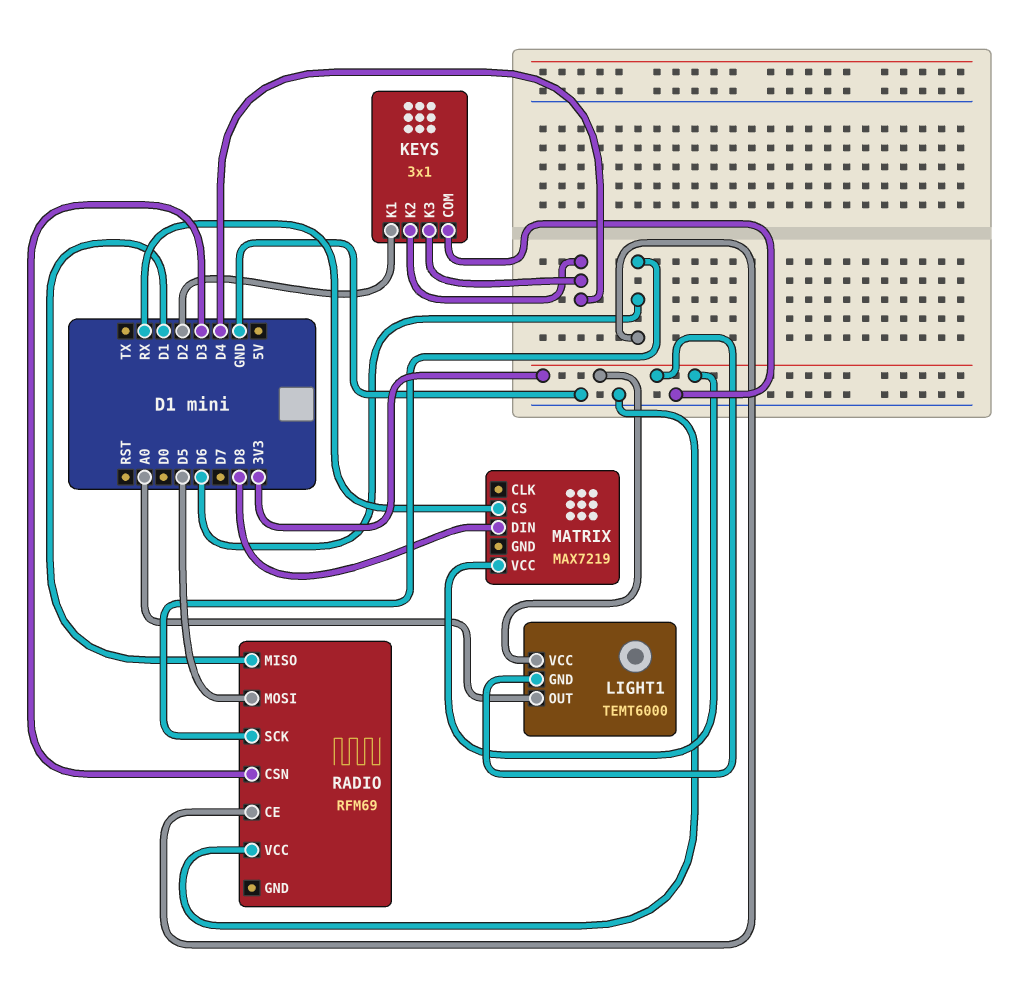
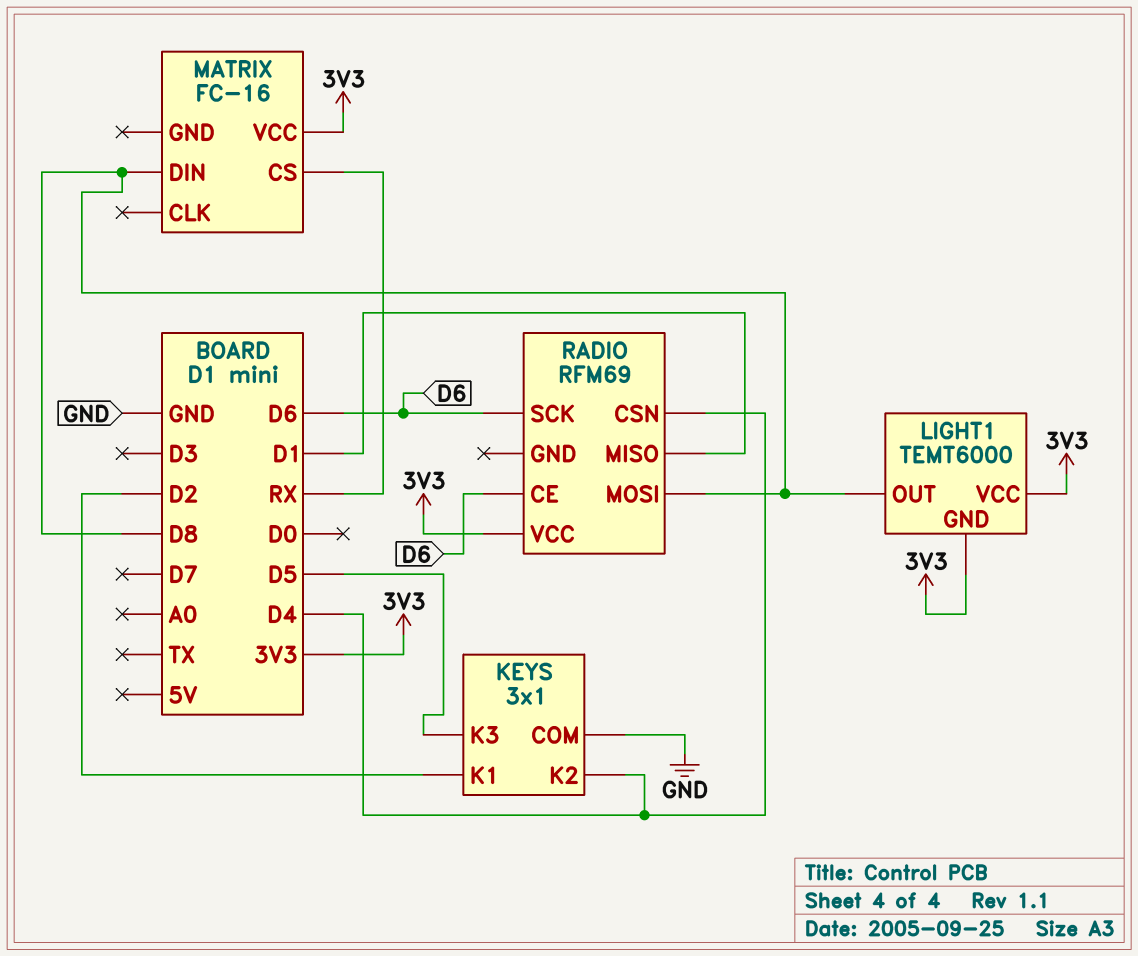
KEYS pin K3: D4 -> D5
LIGHT1 pin OUT: A0 -> D8
MATRIX: MAX7219 -> FC-16
RADIO pin CSN: D3 -> D4
RADIO pin MOSI: D5 -> D8
RADIO pin VCC: GND -> 3V3

